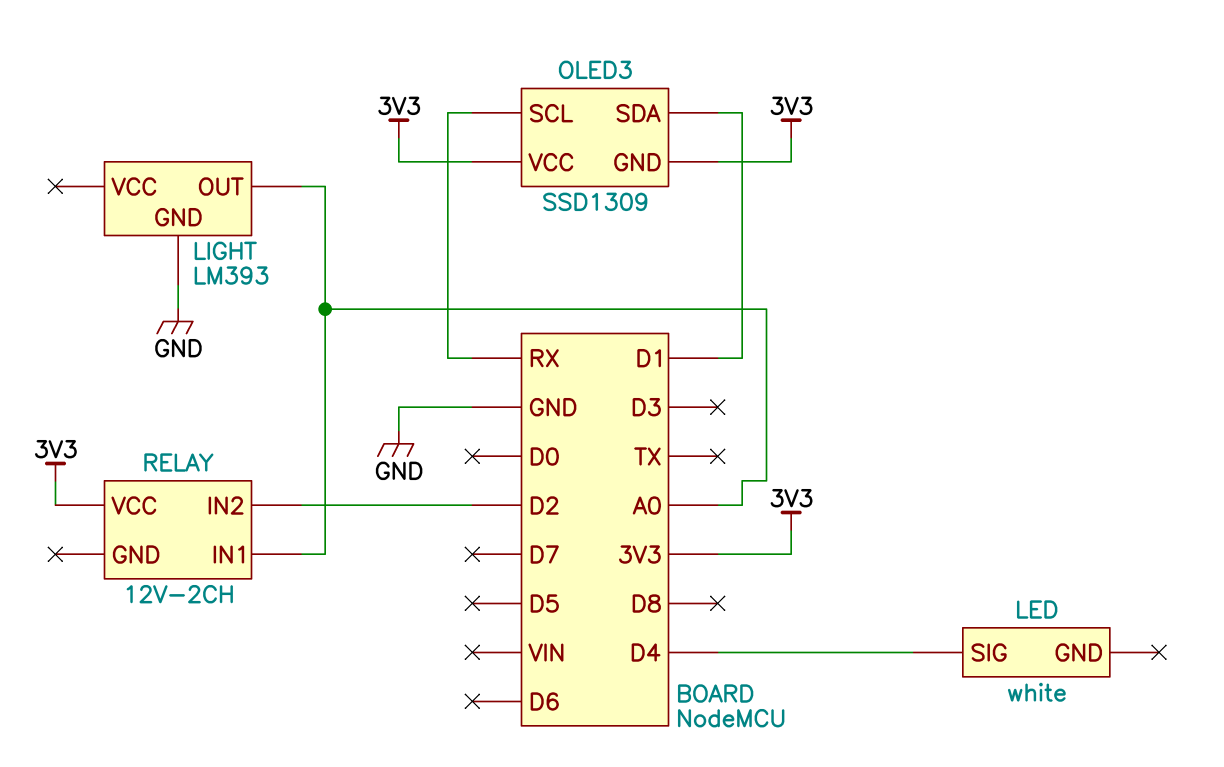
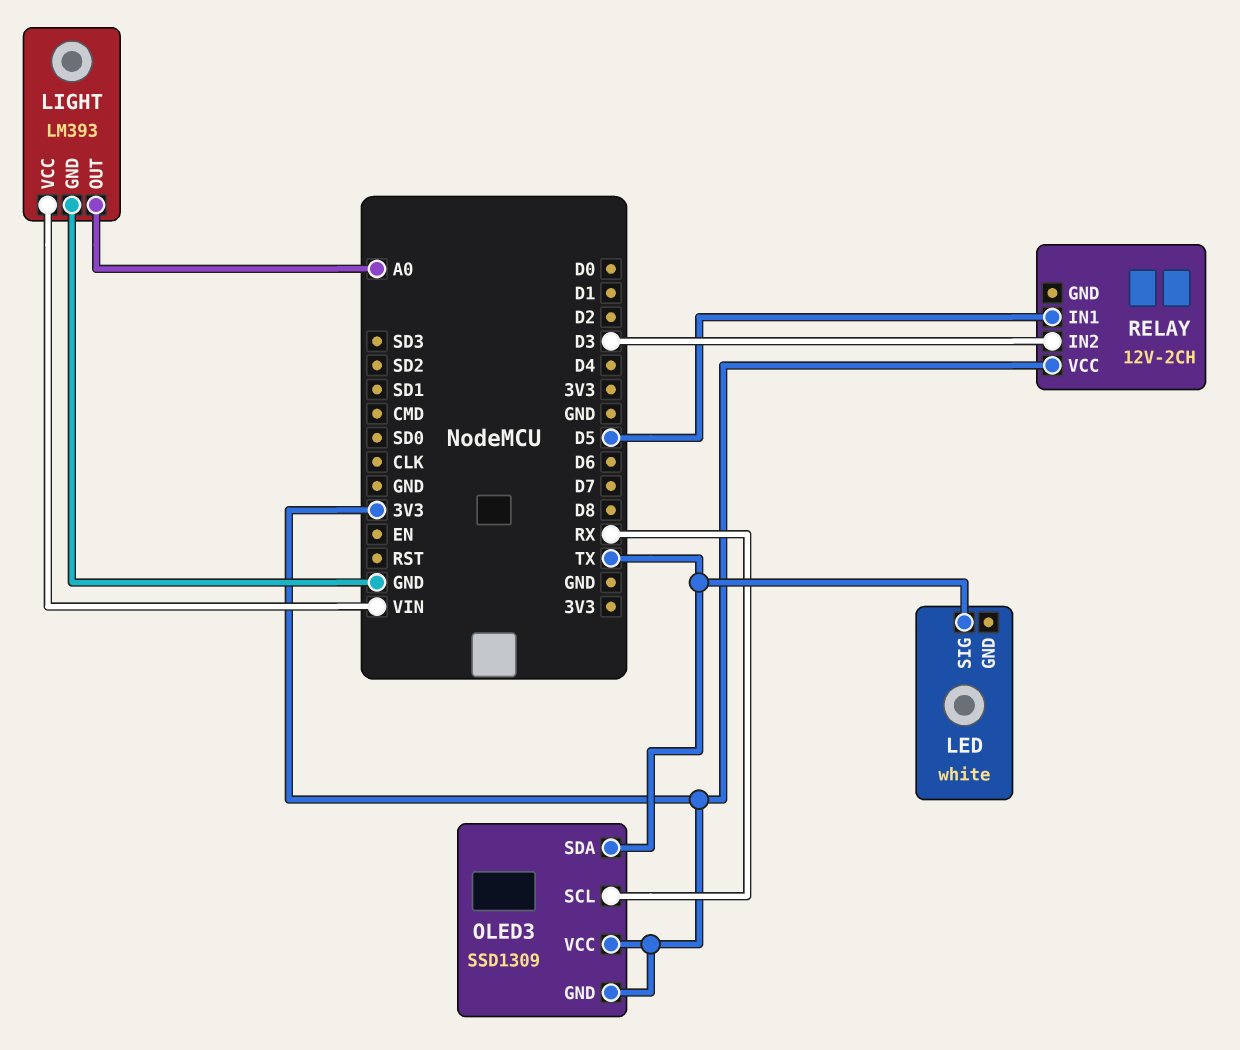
LED pin SIG: D4 -> TX
LIGHT pin VCC: none -> VIN
OLED3 pin SDA: D1 -> TX
RELAY pin IN1: A0 -> D5
RELAY pin IN2: D2 -> D3

